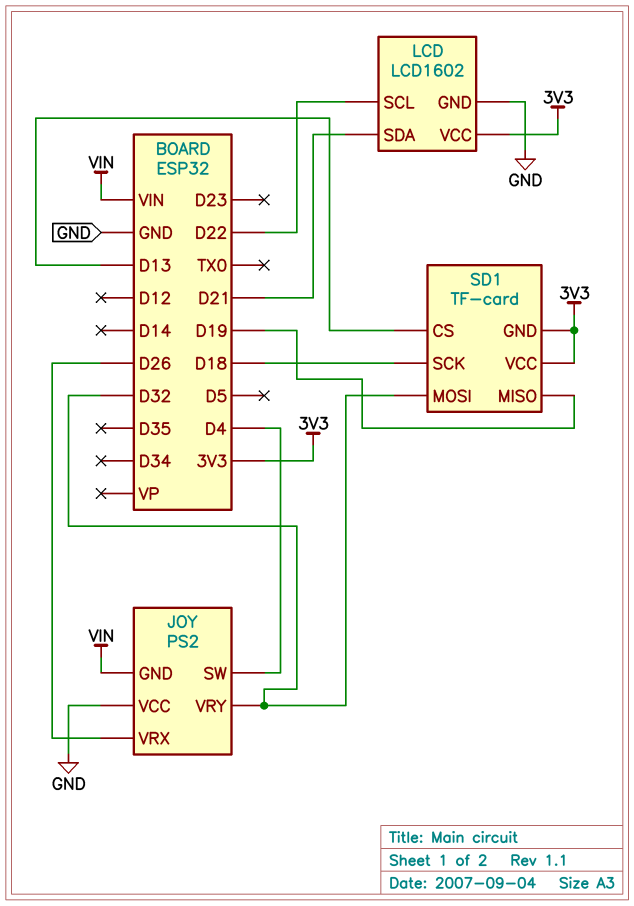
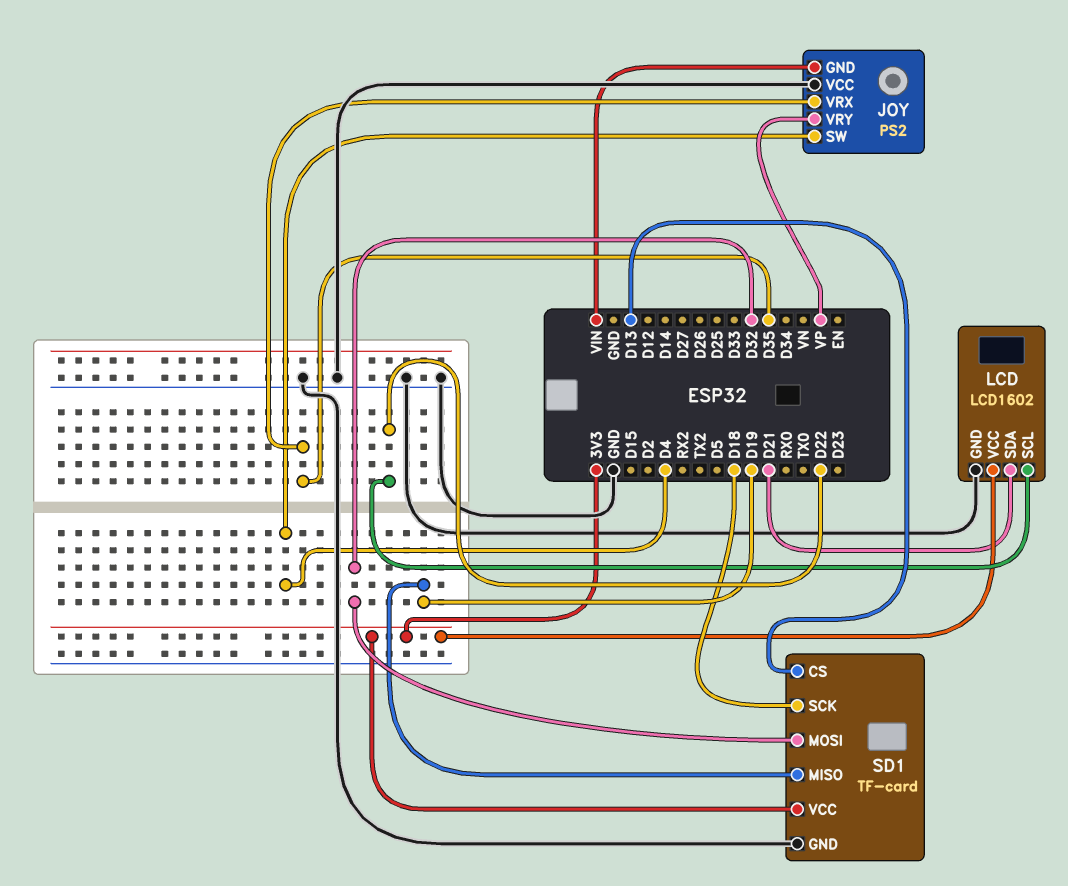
JOY pin VRX: D26 -> D35
JOY pin VRY: D32 -> VP
SD1 pin GND: 3V3 -> GND

